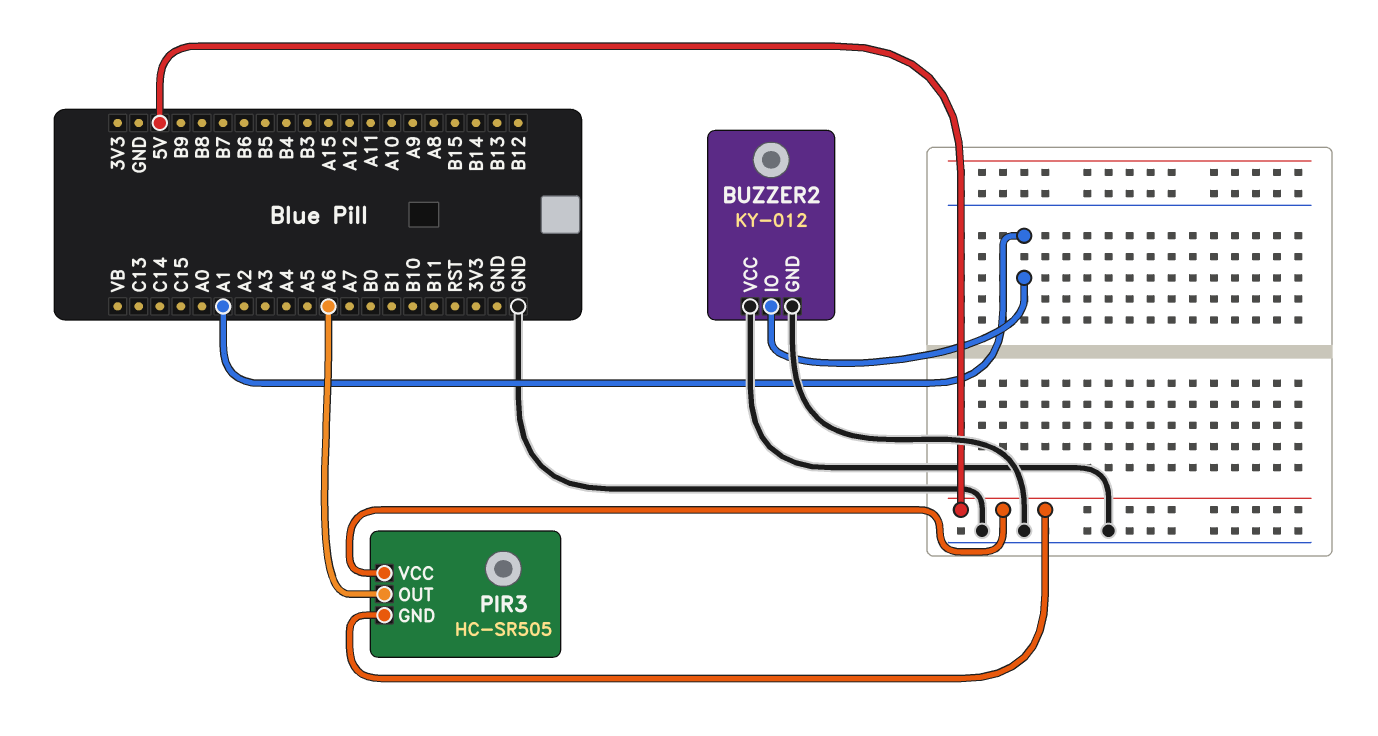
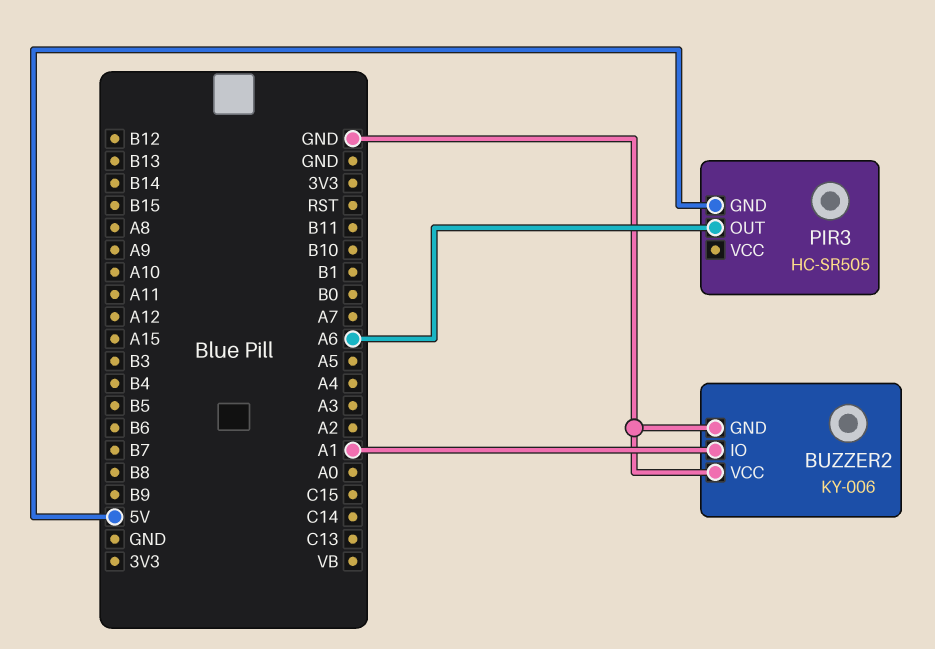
BUZZER2: KY-012 -> KY-006
PIR3 pin VCC: 5V -> none

